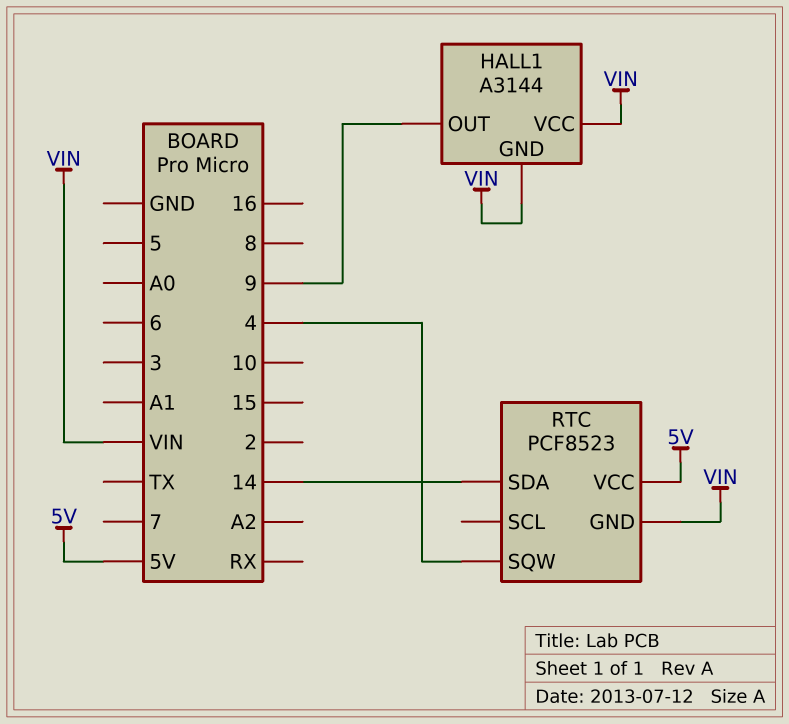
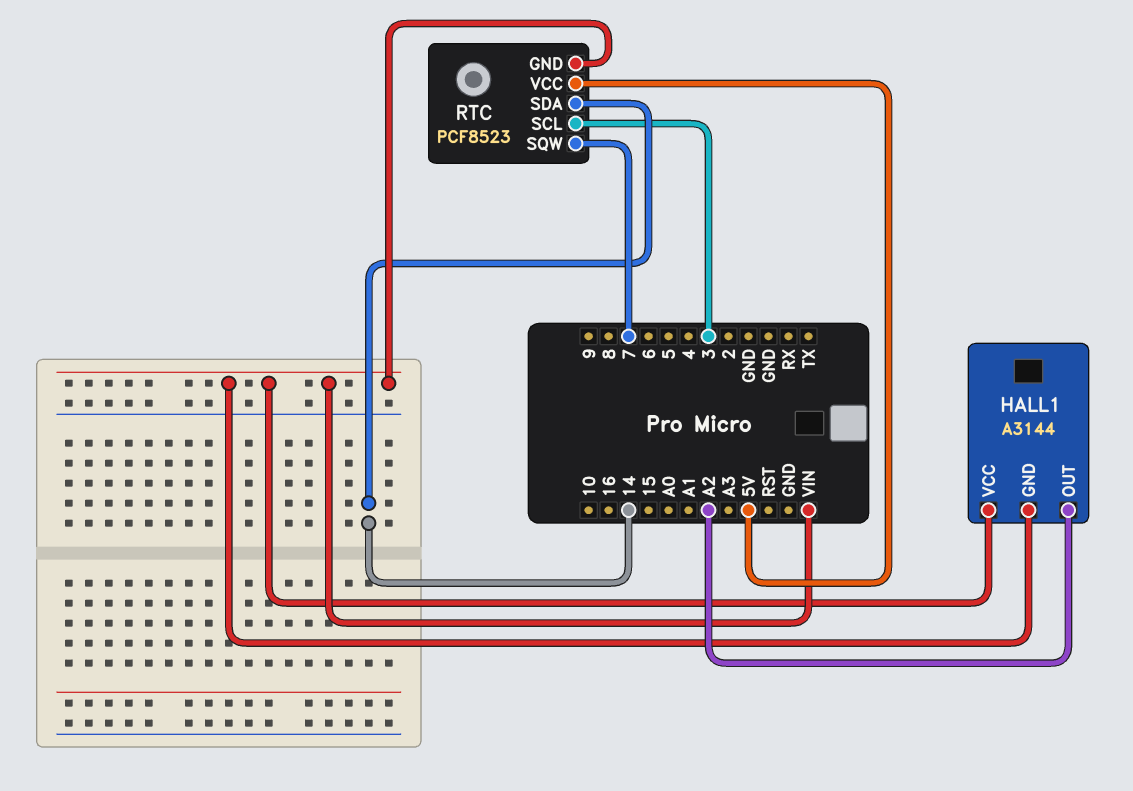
HALL1 pin OUT: 9 -> A2
RTC pin SCL: none -> 3
RTC pin SQW: 4 -> 7

